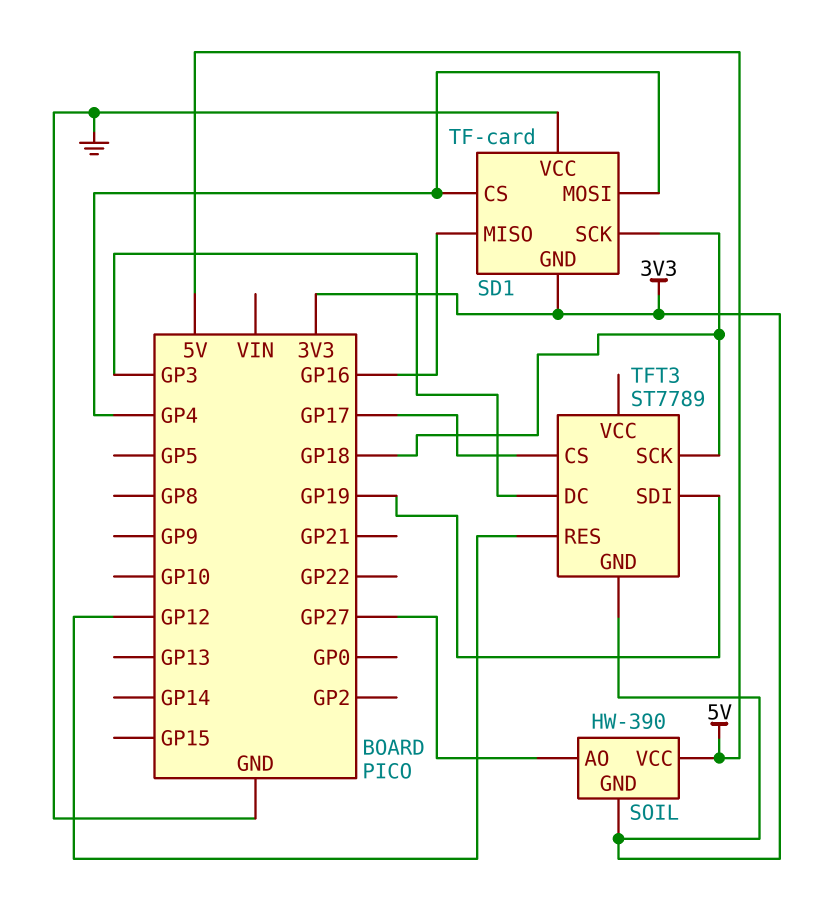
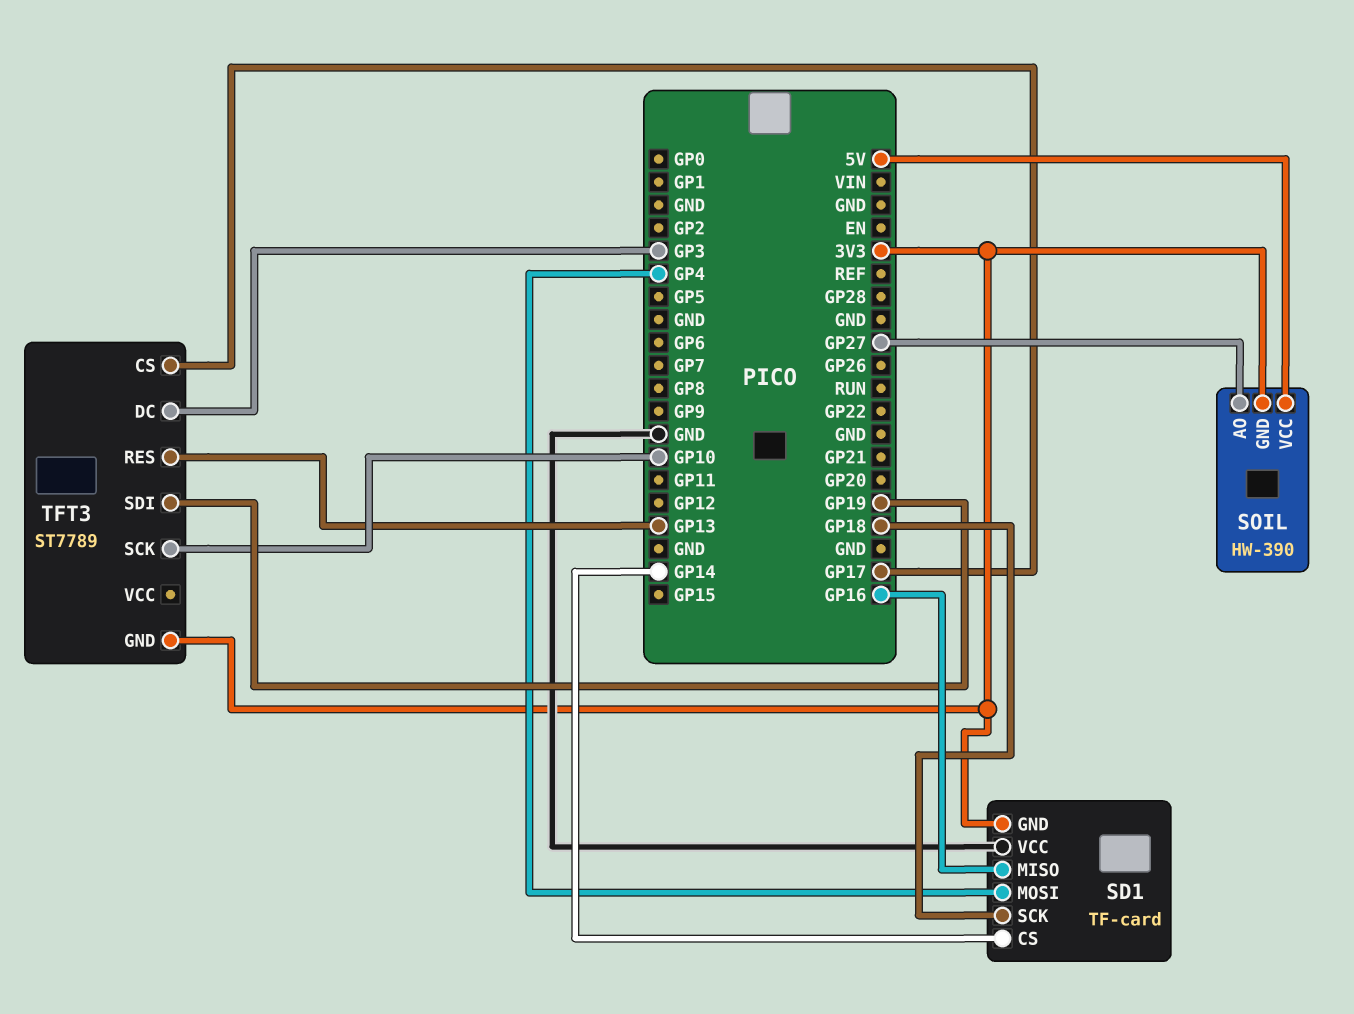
SD1 pin CS: GP4 -> GP14
TFT3 pin RES: GP12 -> GP13
TFT3 pin SCK: GP18 -> GP10

